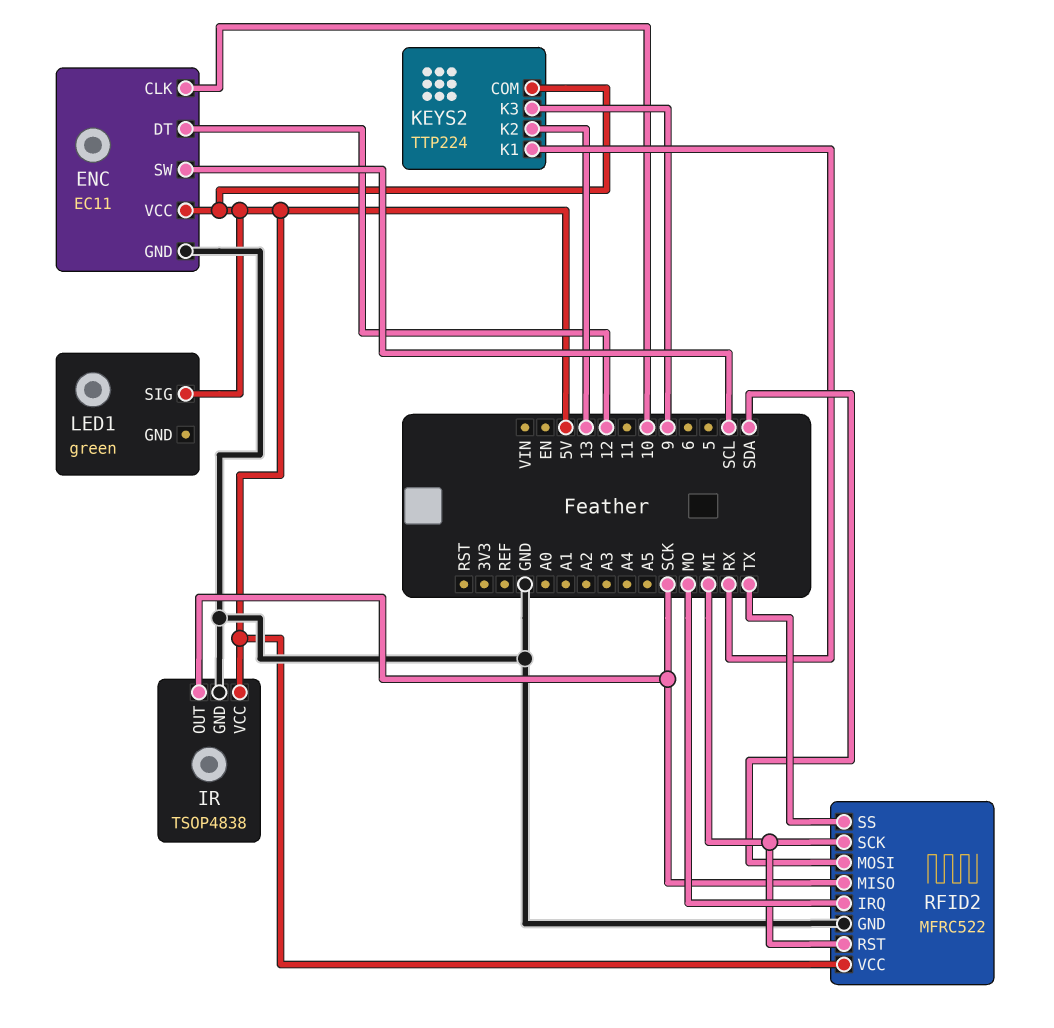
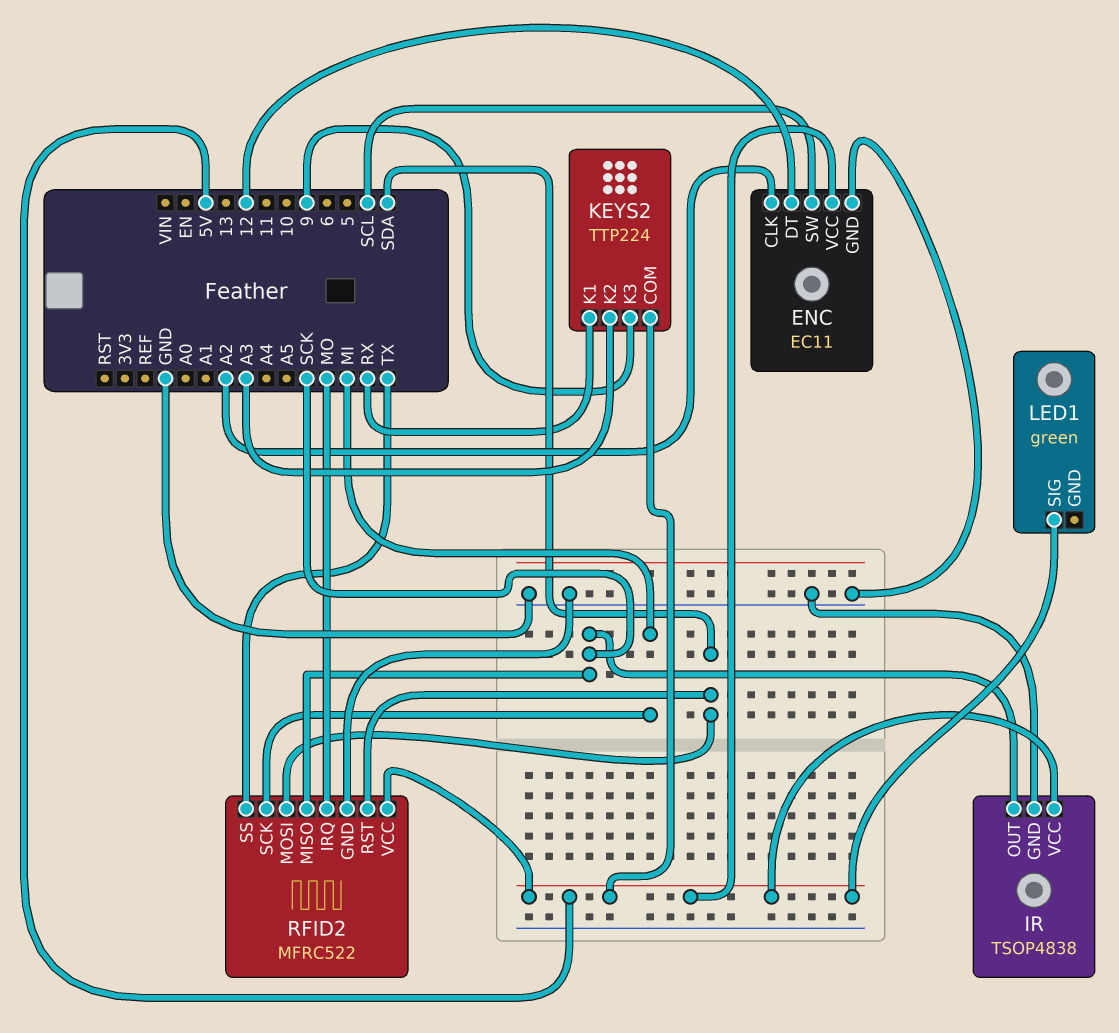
ENC pin CLK: 10 -> A2
KEYS2 pin K2: 13 -> A3
RFID2 pin RST: MI -> SDA

